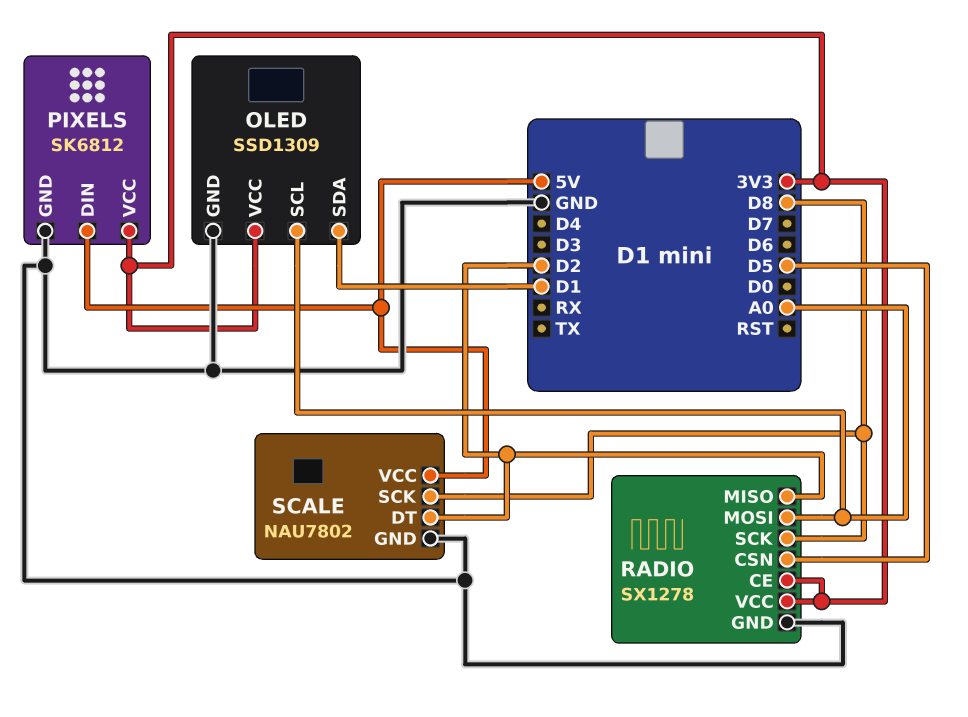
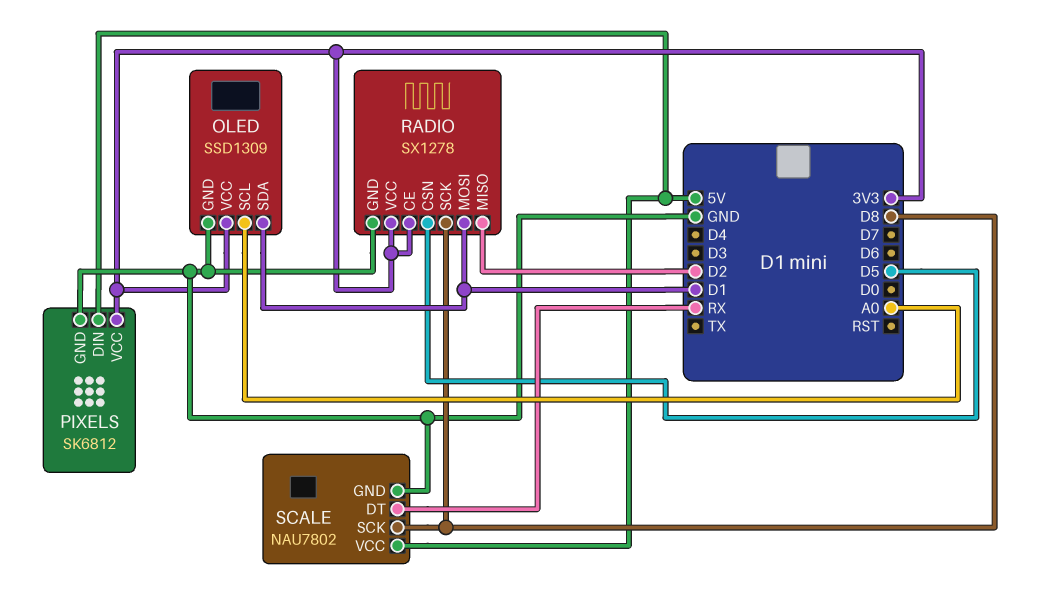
RADIO pin MOSI: A0 -> D1
SCALE pin DT: D2 -> RX

